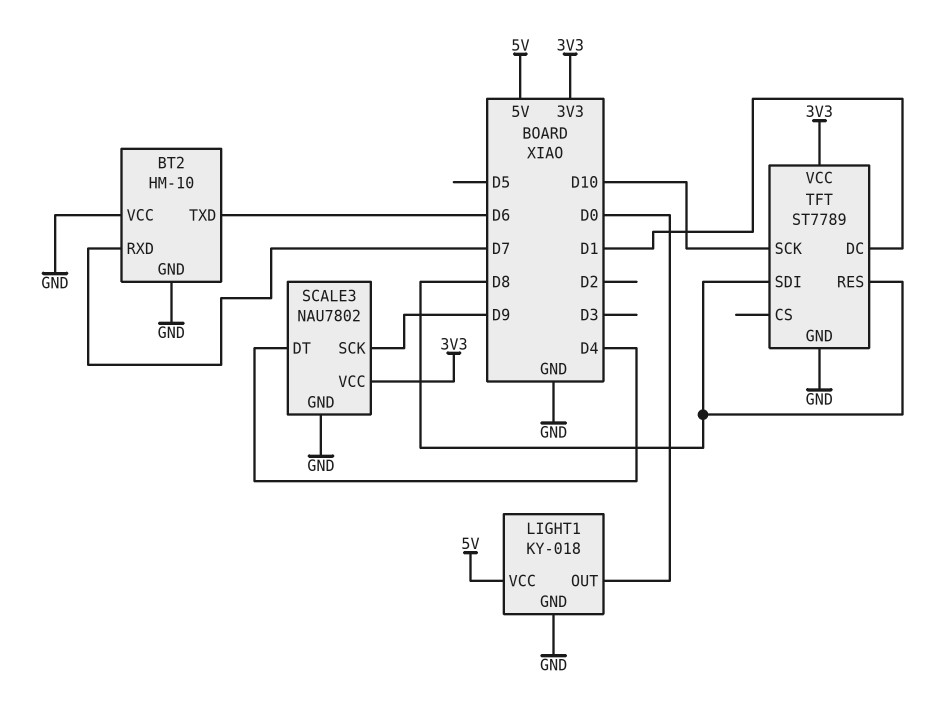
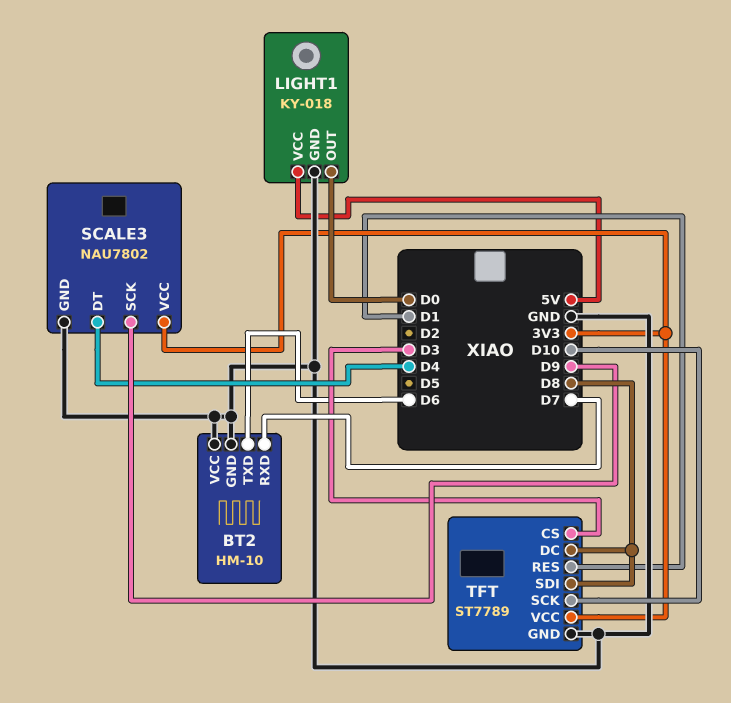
TFT pin CS: none -> D3
TFT pin DC: D1 -> D8
TFT pin RES: D8 -> D1

